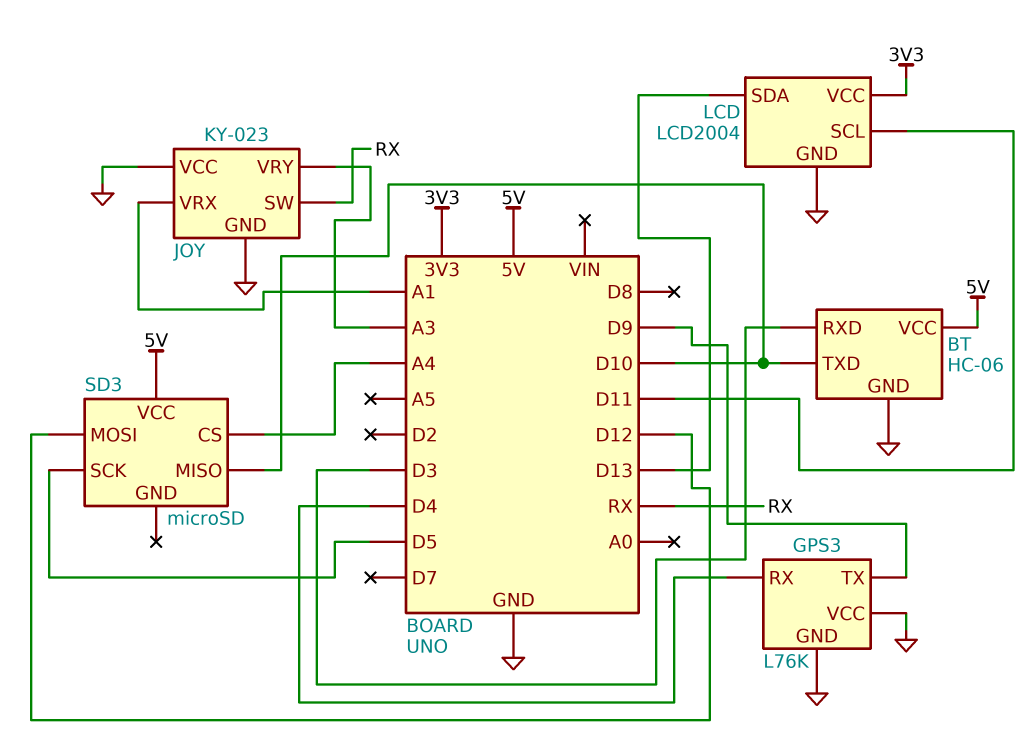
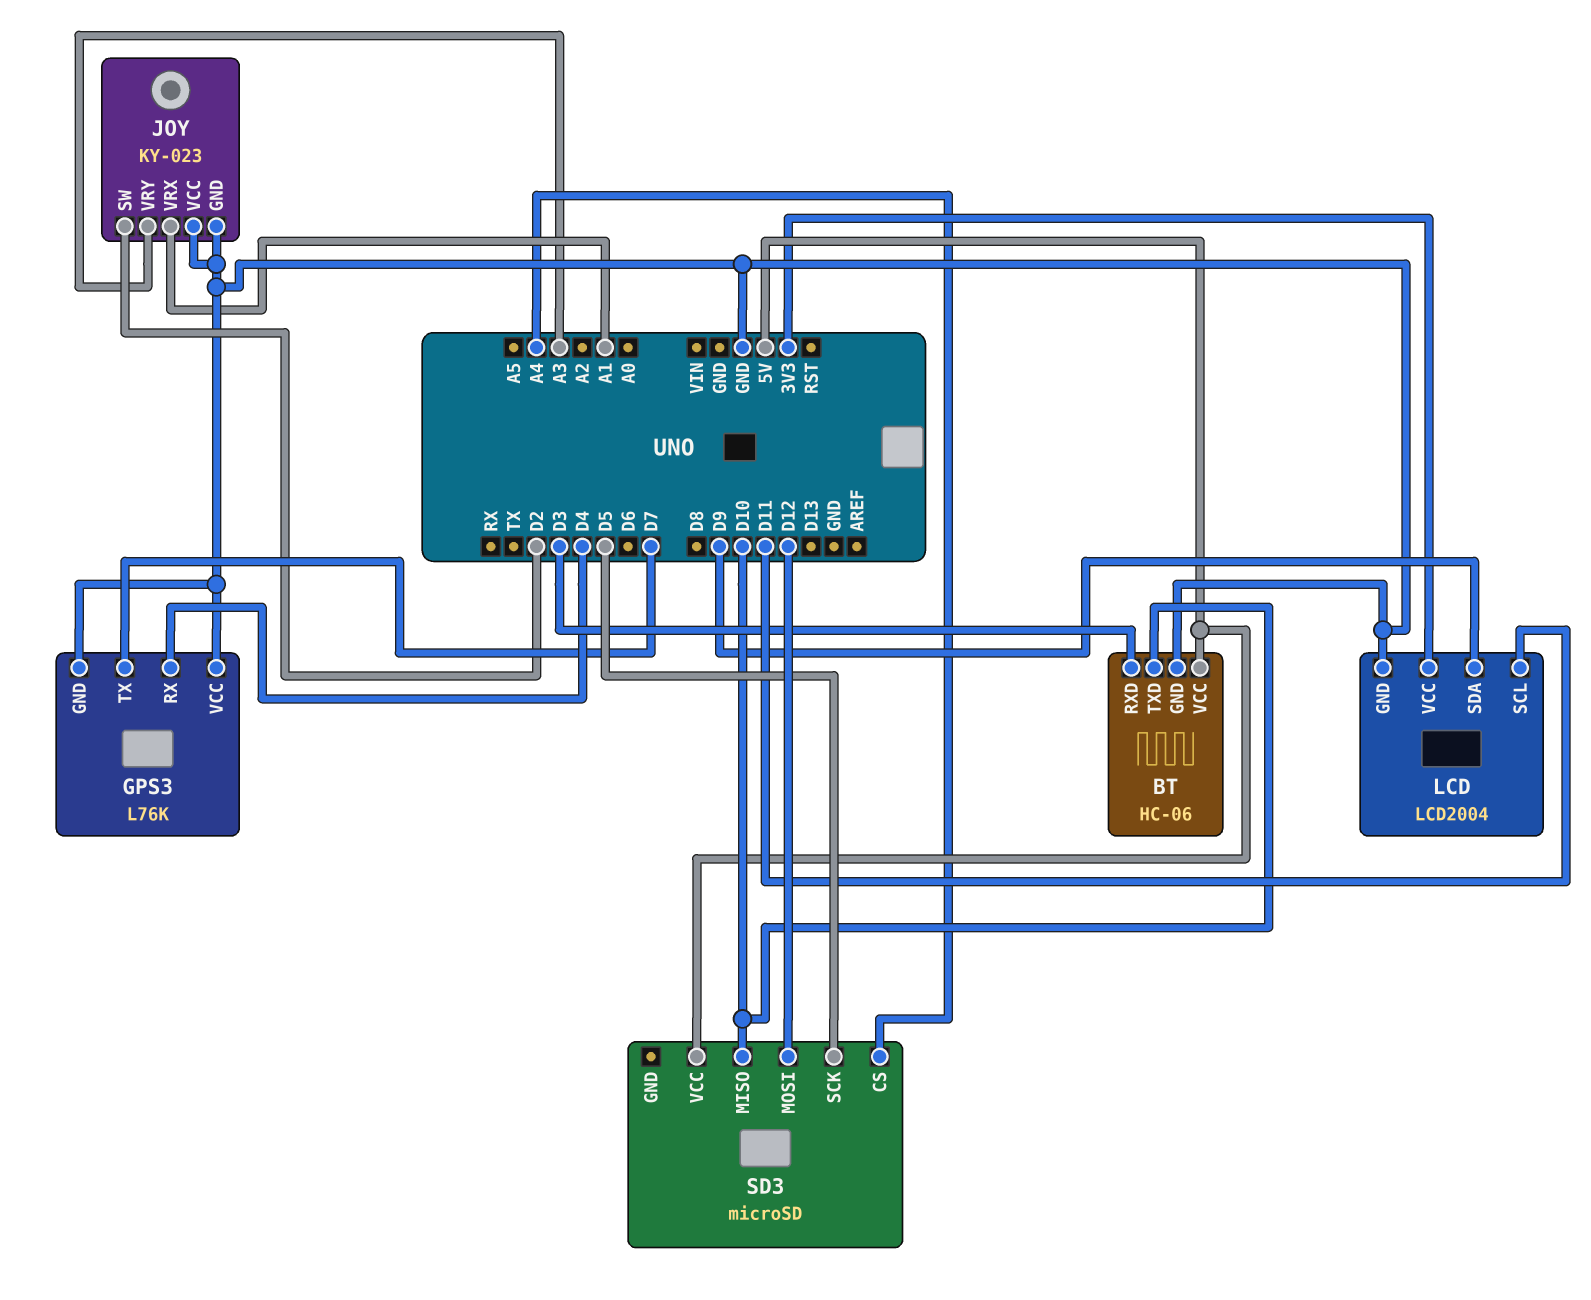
GPS3 pin TX: D9 -> D7
JOY pin SW: RX -> D2
LCD pin SDA: D13 -> D9

